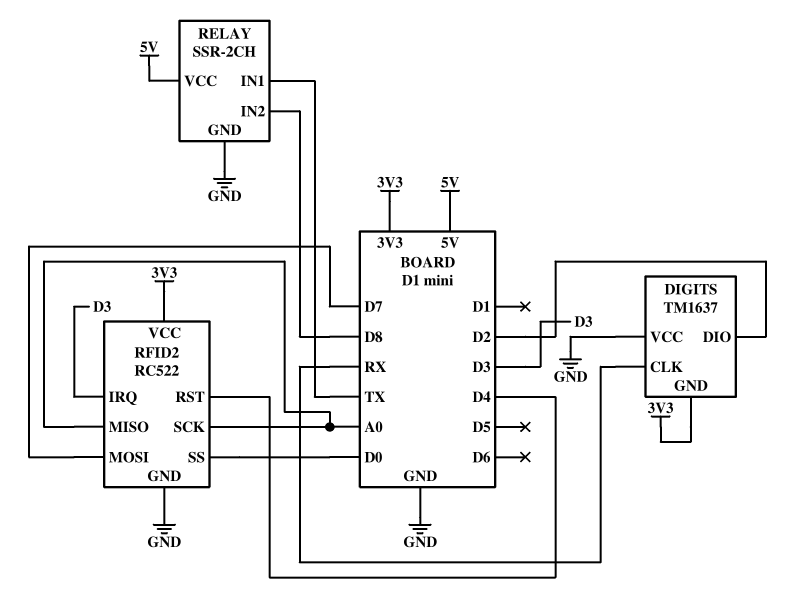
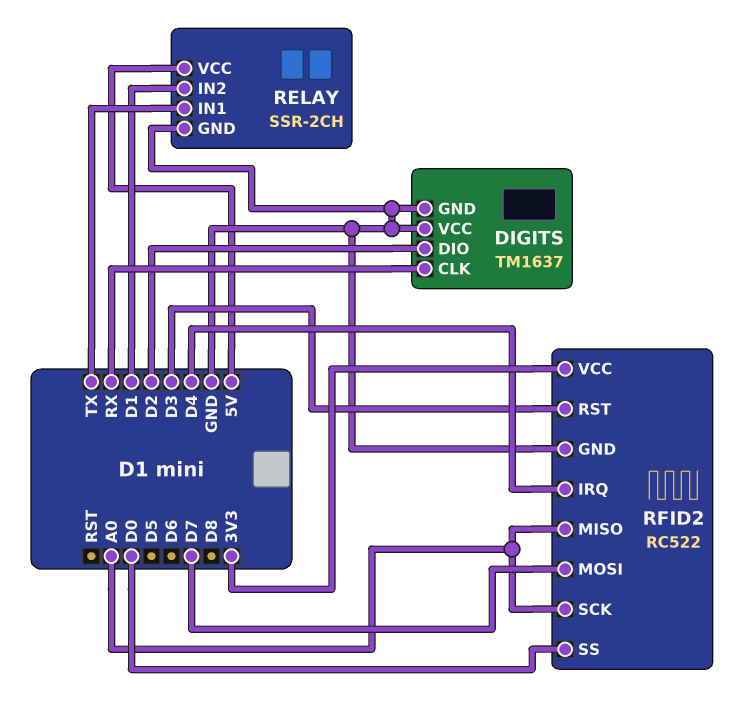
DIGITS pin GND: 3V3 -> GND
RELAY pin IN2: D8 -> D1
RFID2 pin IRQ: D3 -> D4
RFID2 pin RST: D4 -> D3

